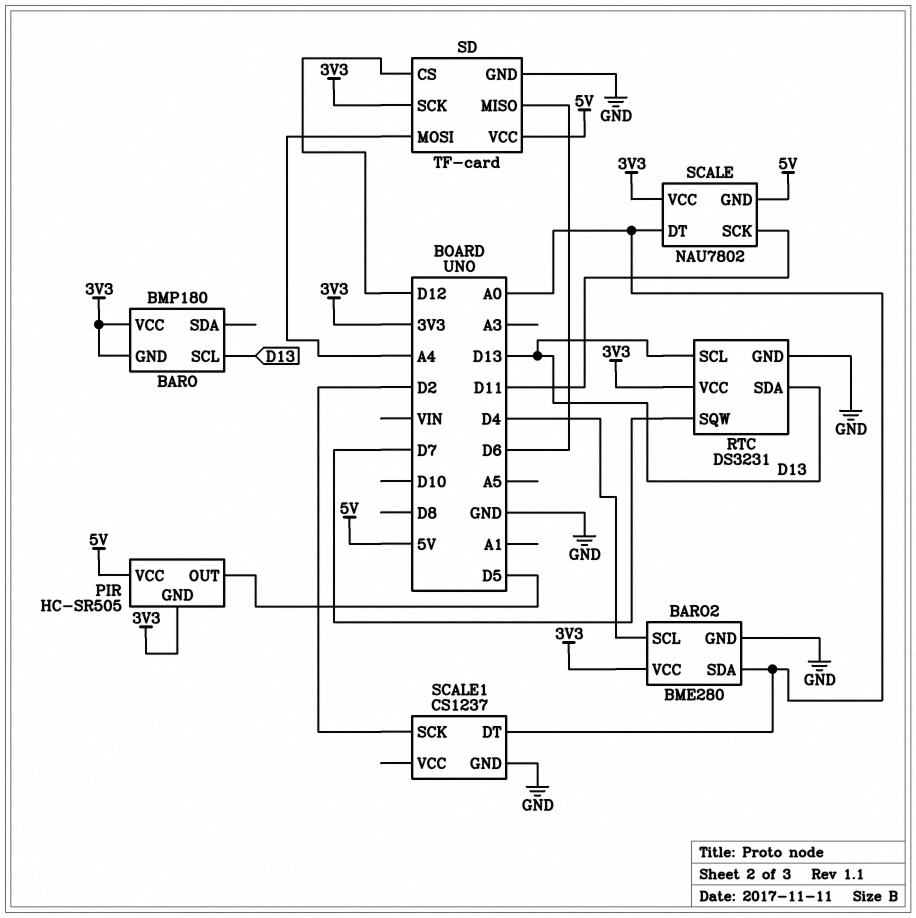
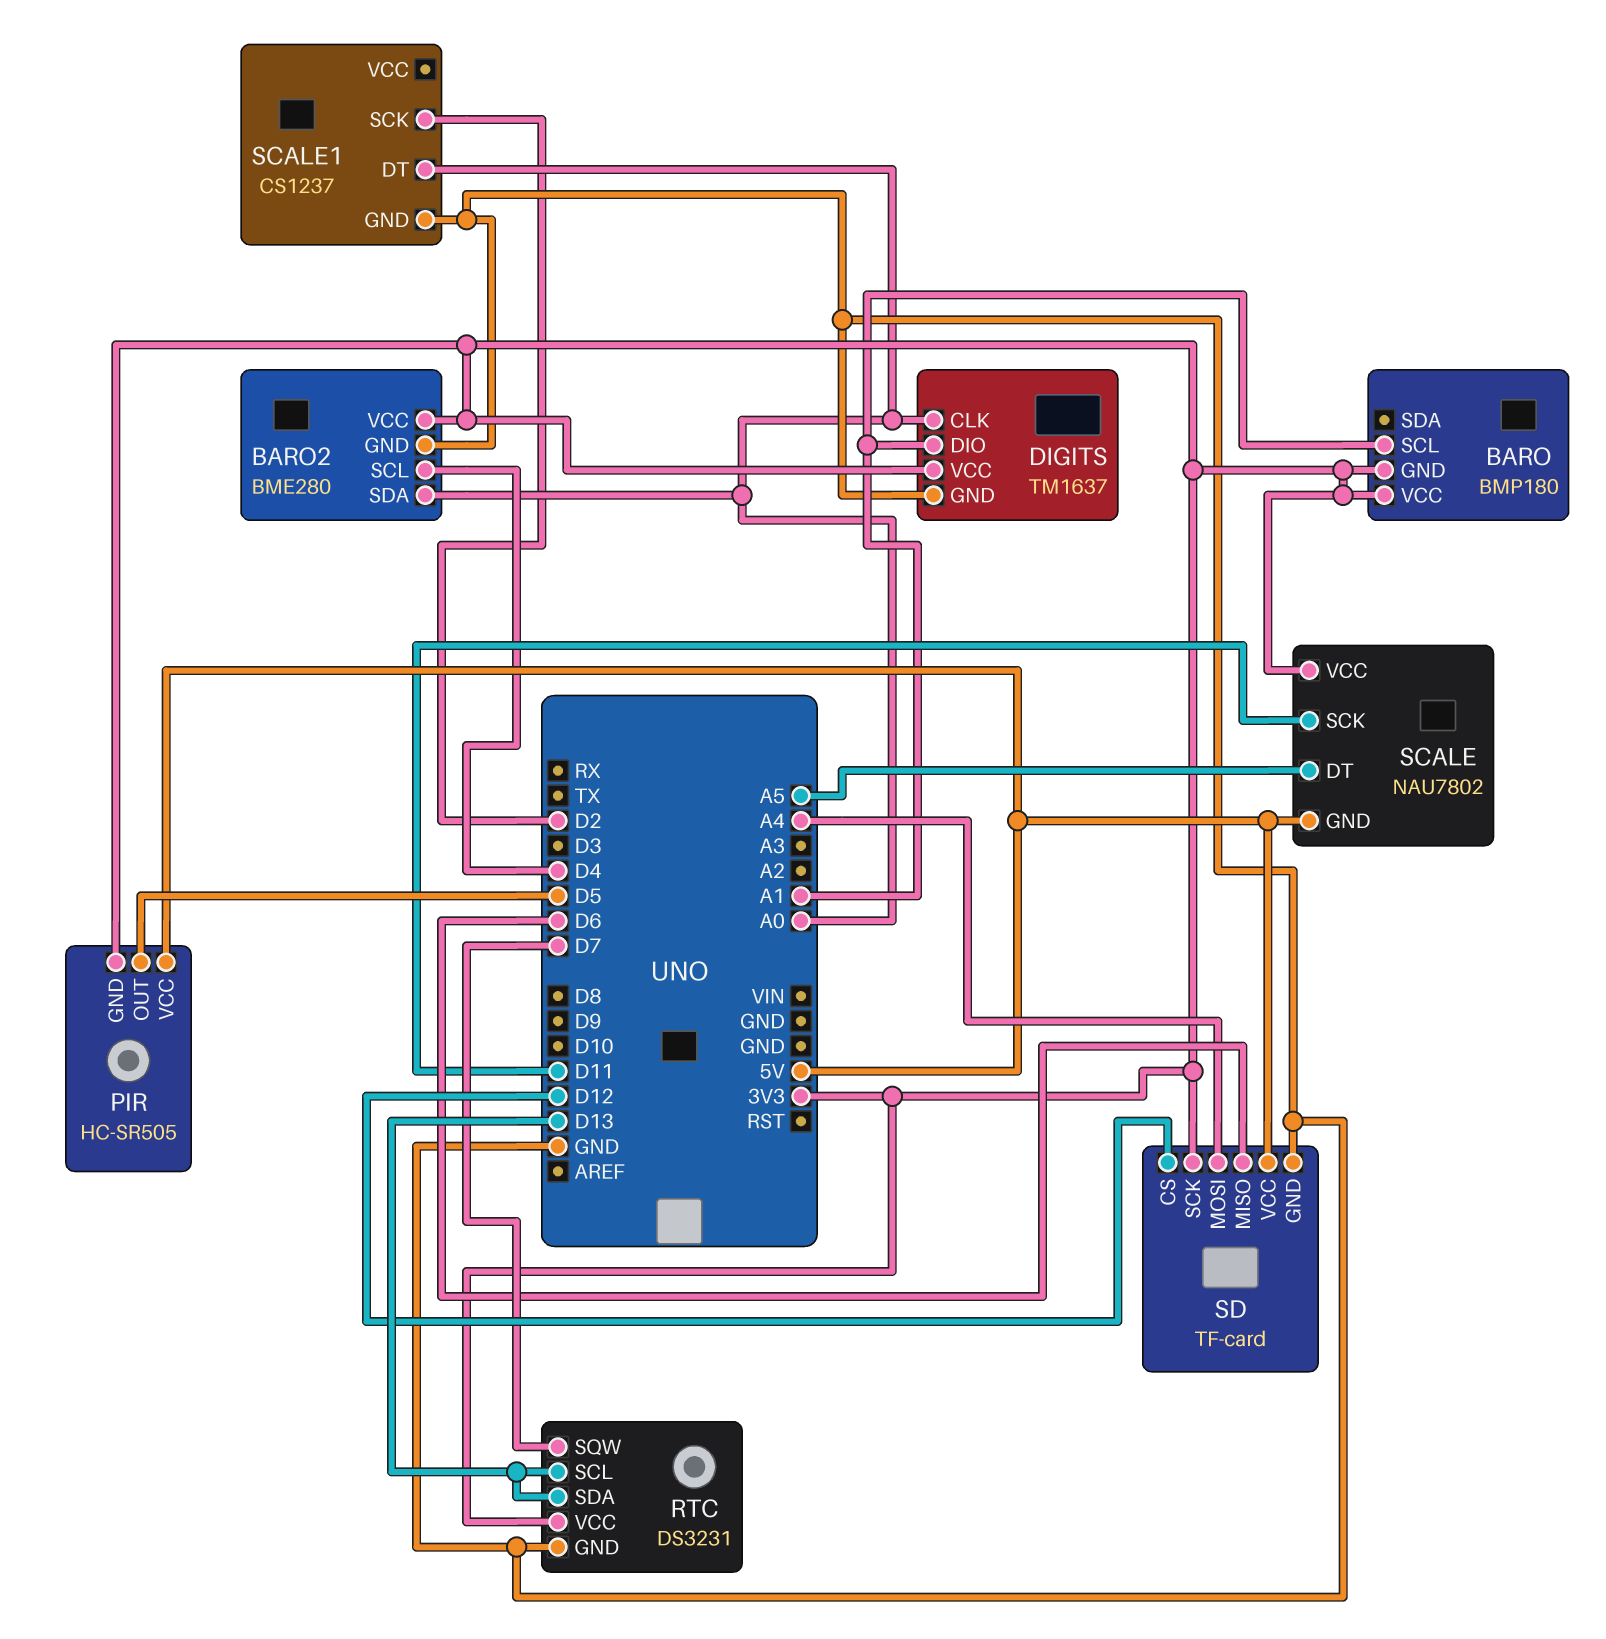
BARO pin SCL: D13 -> A1
DIGITS: none -> TM1637
DIGITS pin CLK: none -> A0
DIGITS pin DIO: none -> A1
DIGITS pin GND: none -> GND
DIGITS pin VCC: none -> 3V3
SCALE pin DT: A0 -> A5

